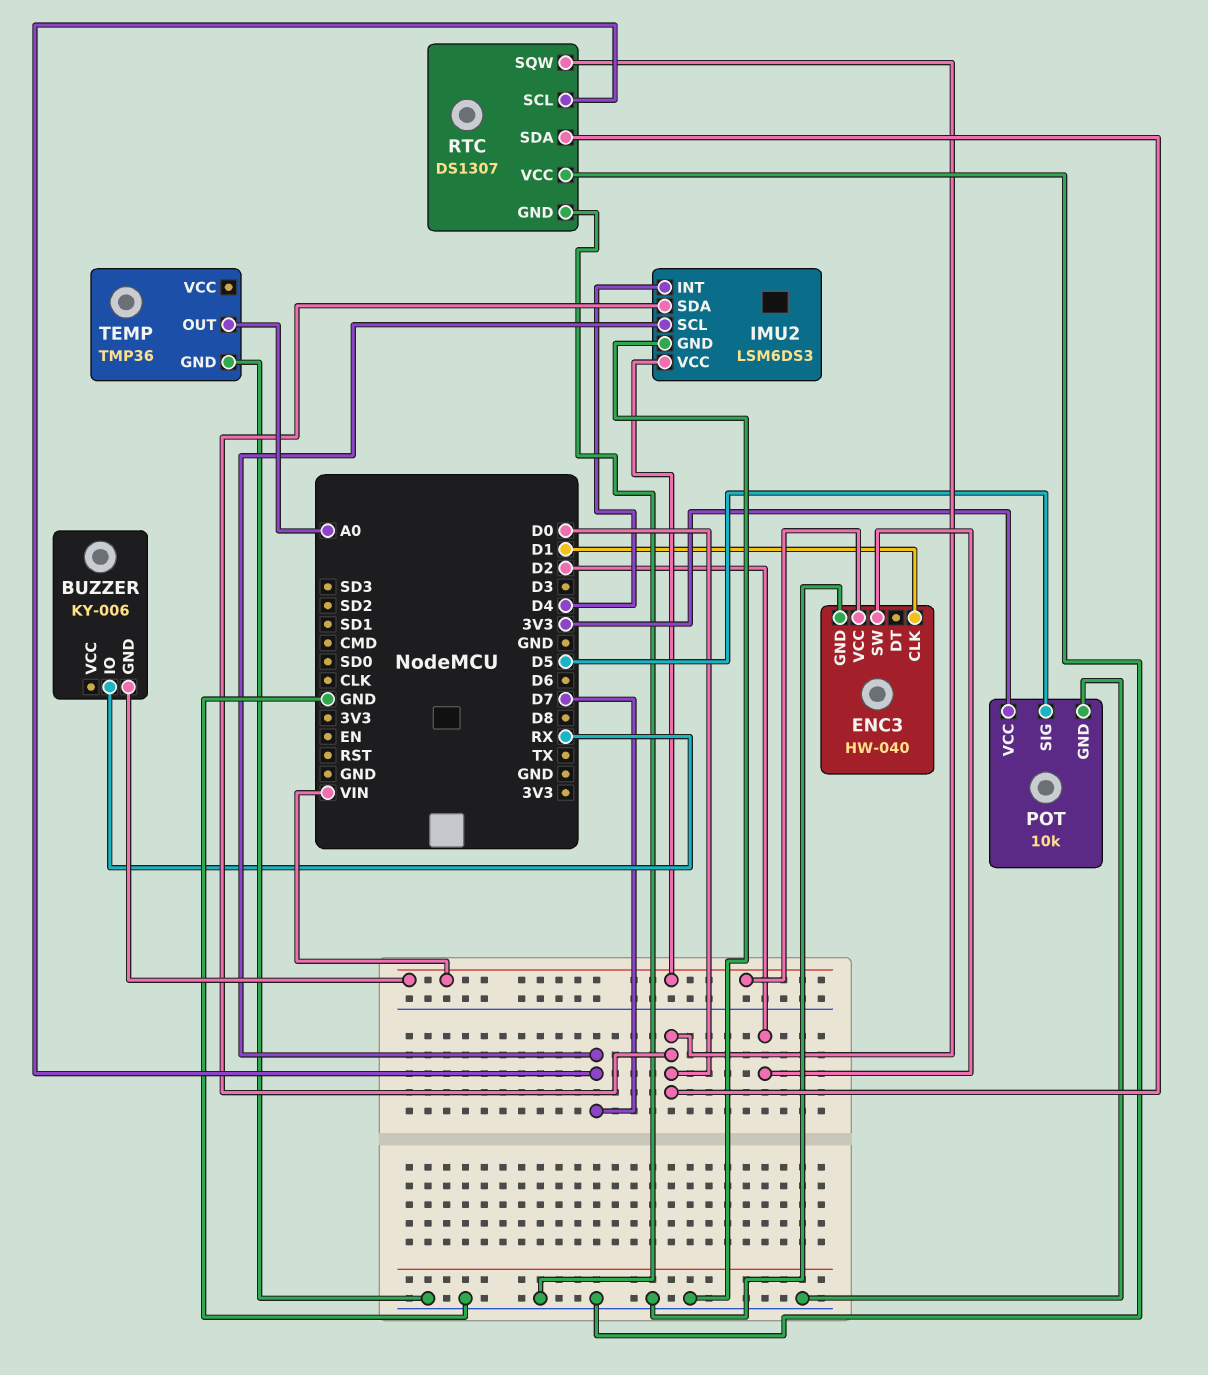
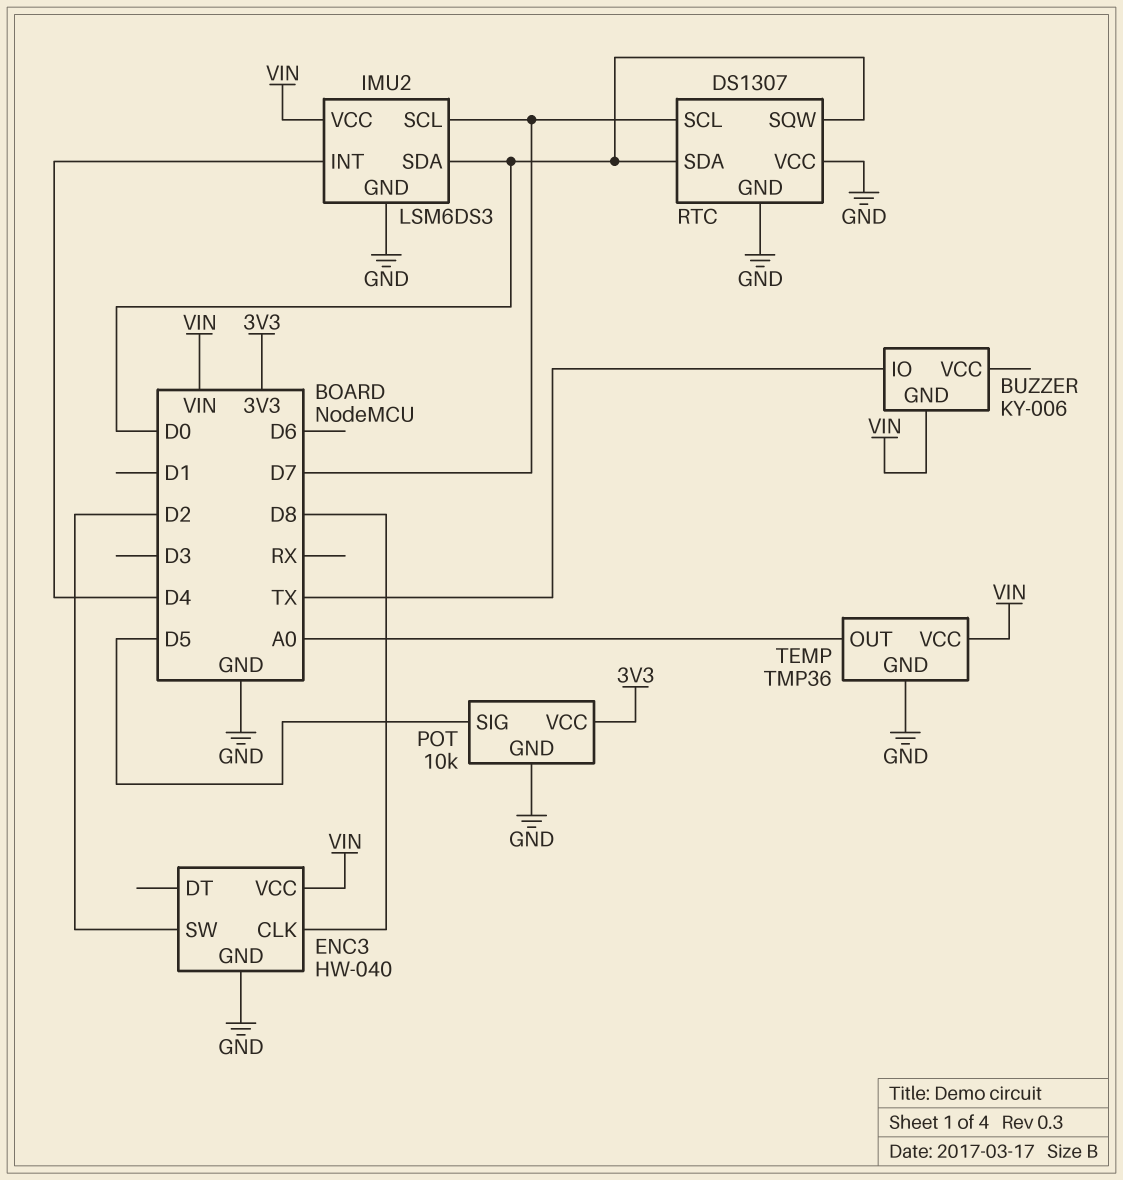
BUZZER pin IO: RX -> TX
ENC3 pin CLK: D1 -> D8
TEMP pin VCC: none -> VIN

